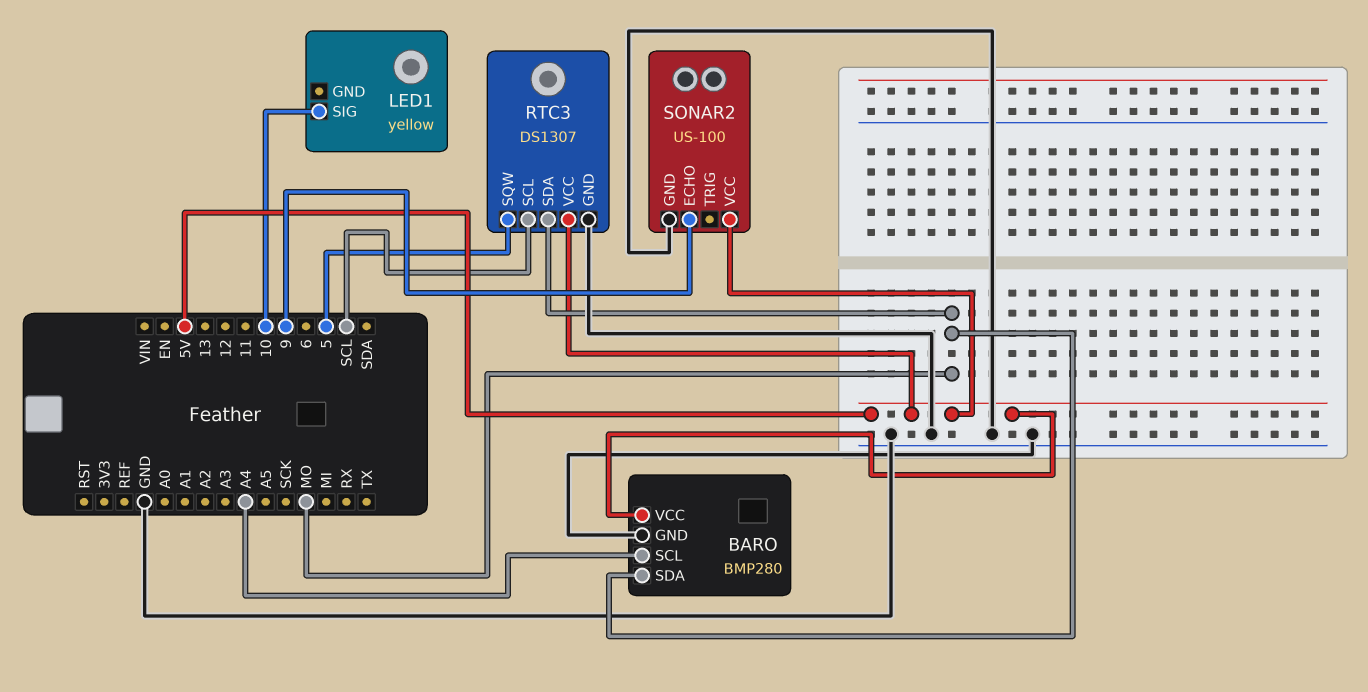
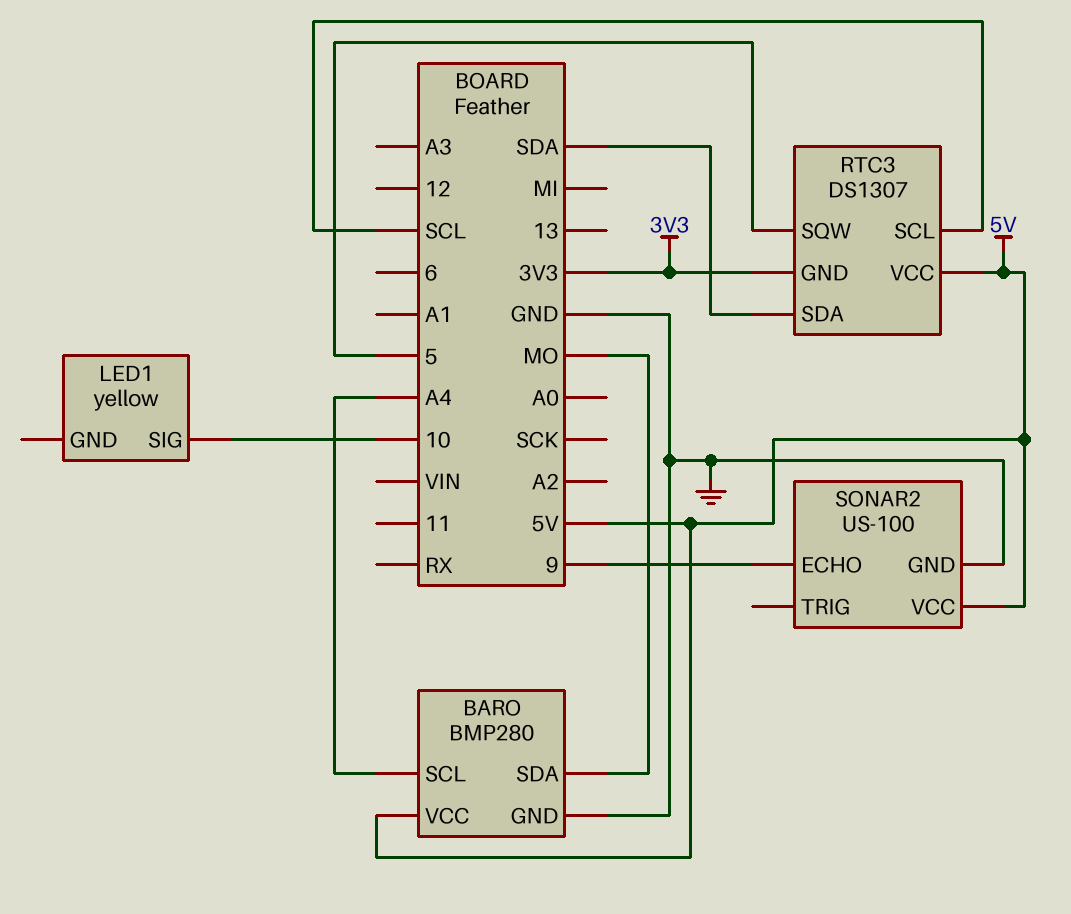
RTC3 pin GND: GND -> 3V3
RTC3 pin SDA: MO -> SDA

